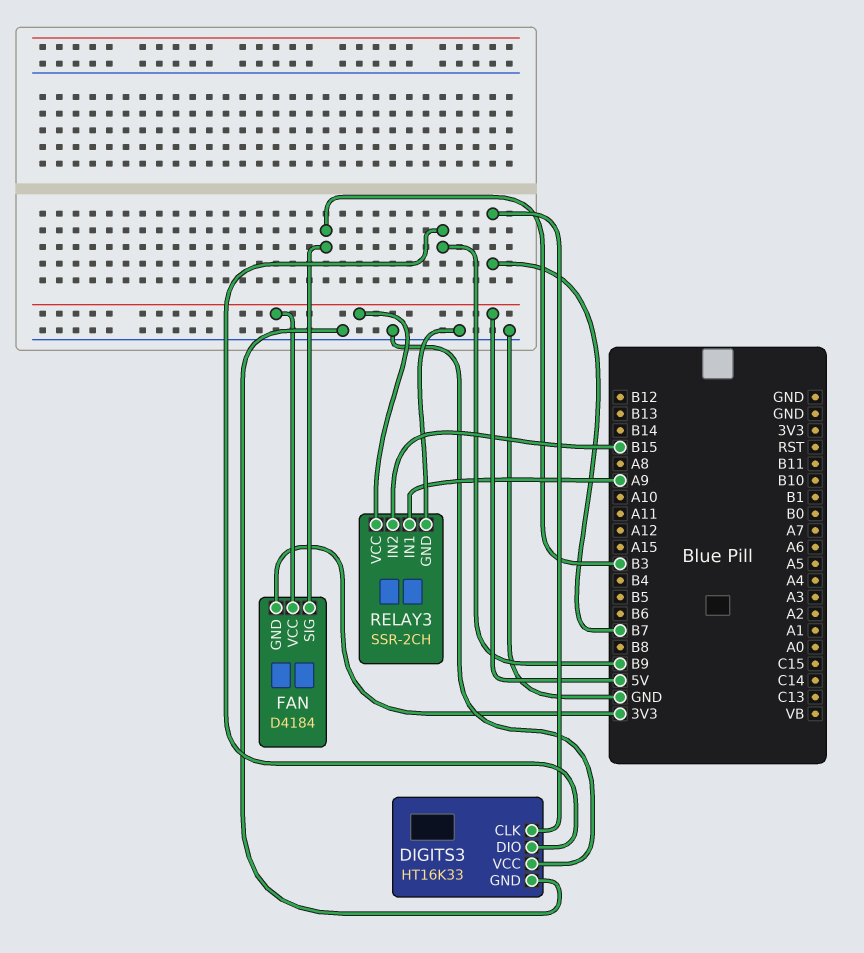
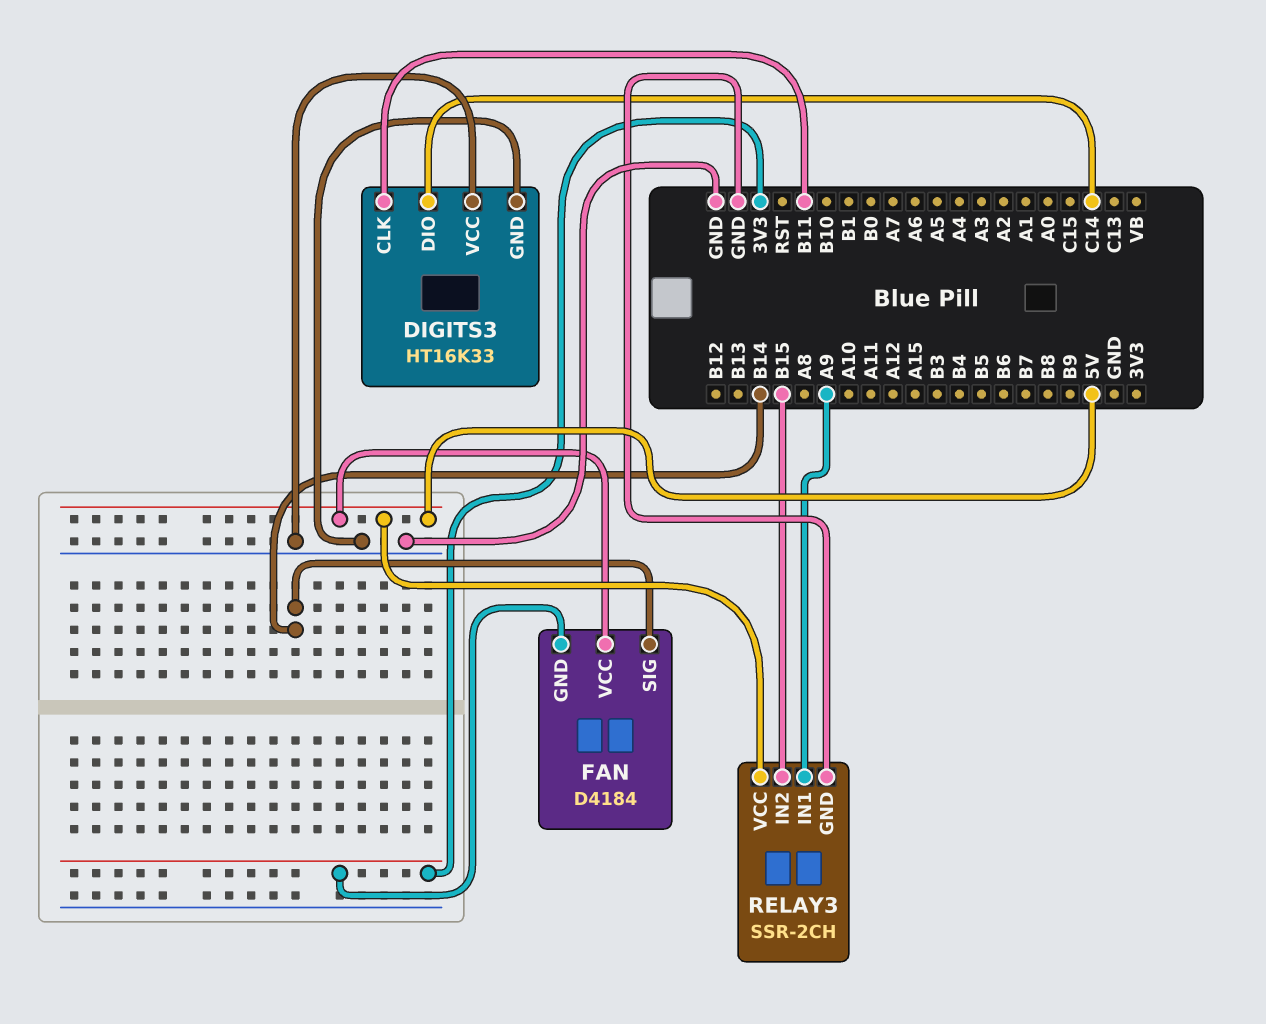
DIGITS3 pin CLK: B7 -> B11
DIGITS3 pin DIO: B9 -> C14
FAN pin SIG: B3 -> B14

